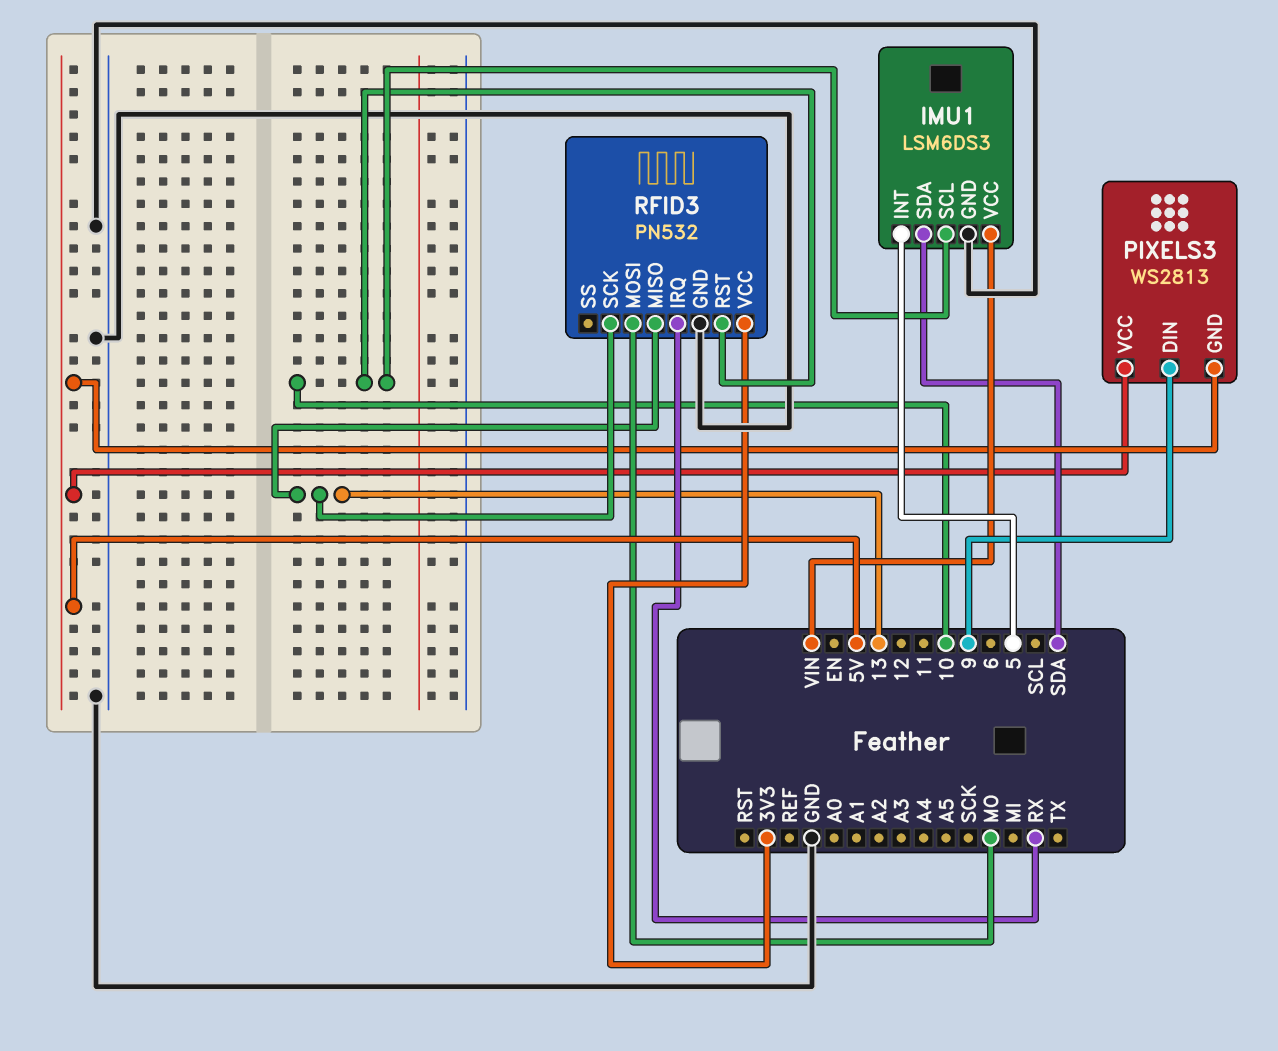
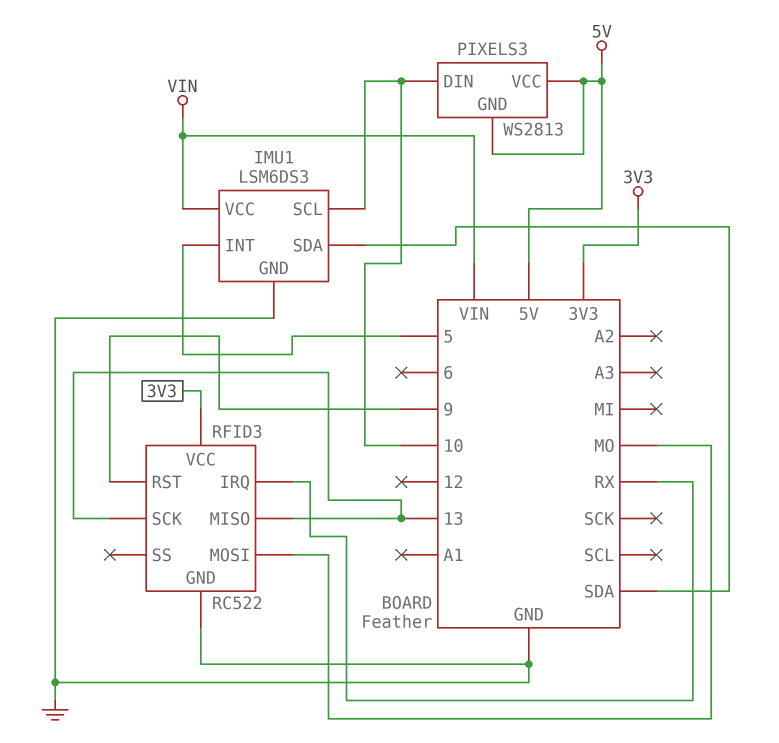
PIXELS3 pin DIN: 9 -> 10
RFID3: PN532 -> RC522
RFID3 pin RST: 10 -> 9

